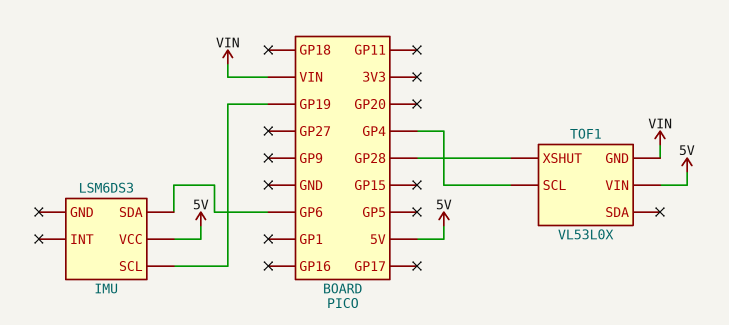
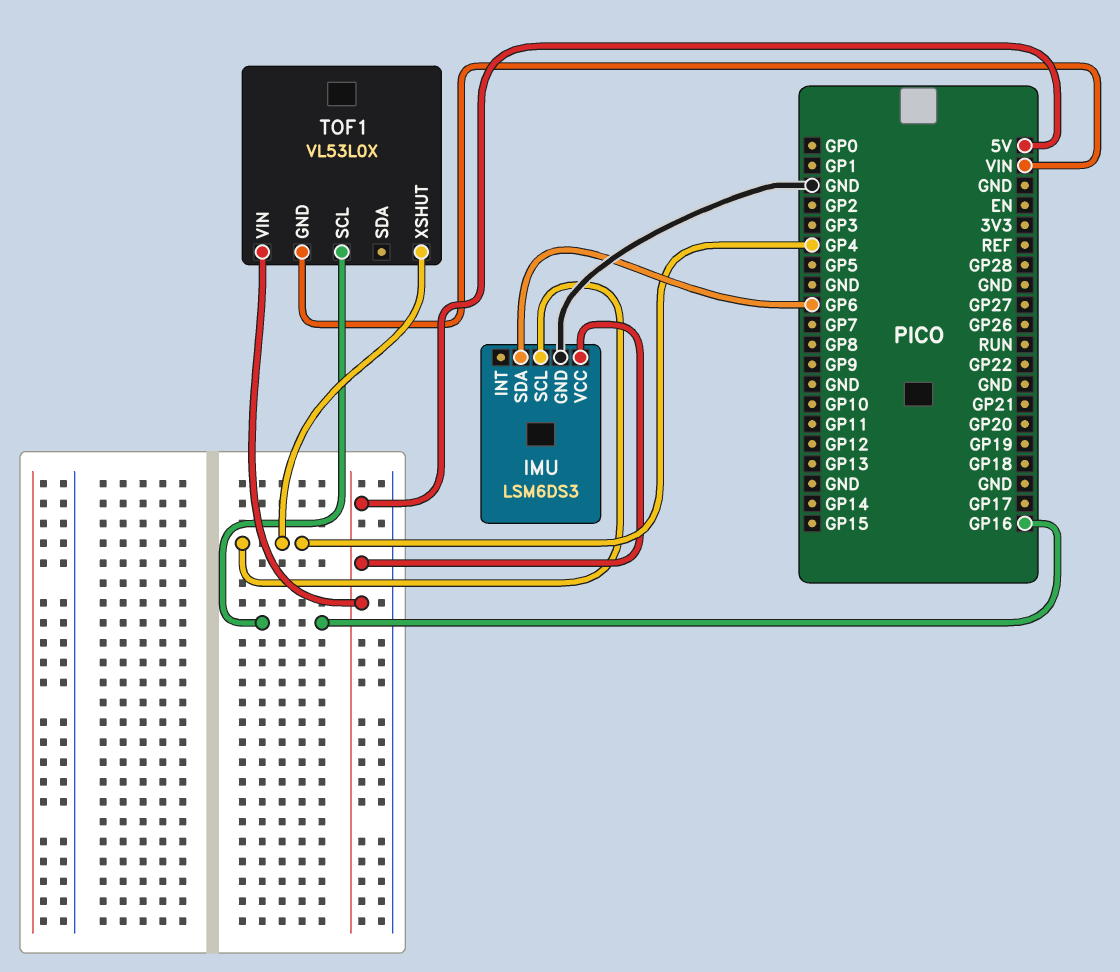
IMU pin GND: none -> GND
IMU pin SCL: GP19 -> GP4
TOF1 pin SCL: GP4 -> GP16
TOF1 pin XSHUT: GP28 -> GP4

